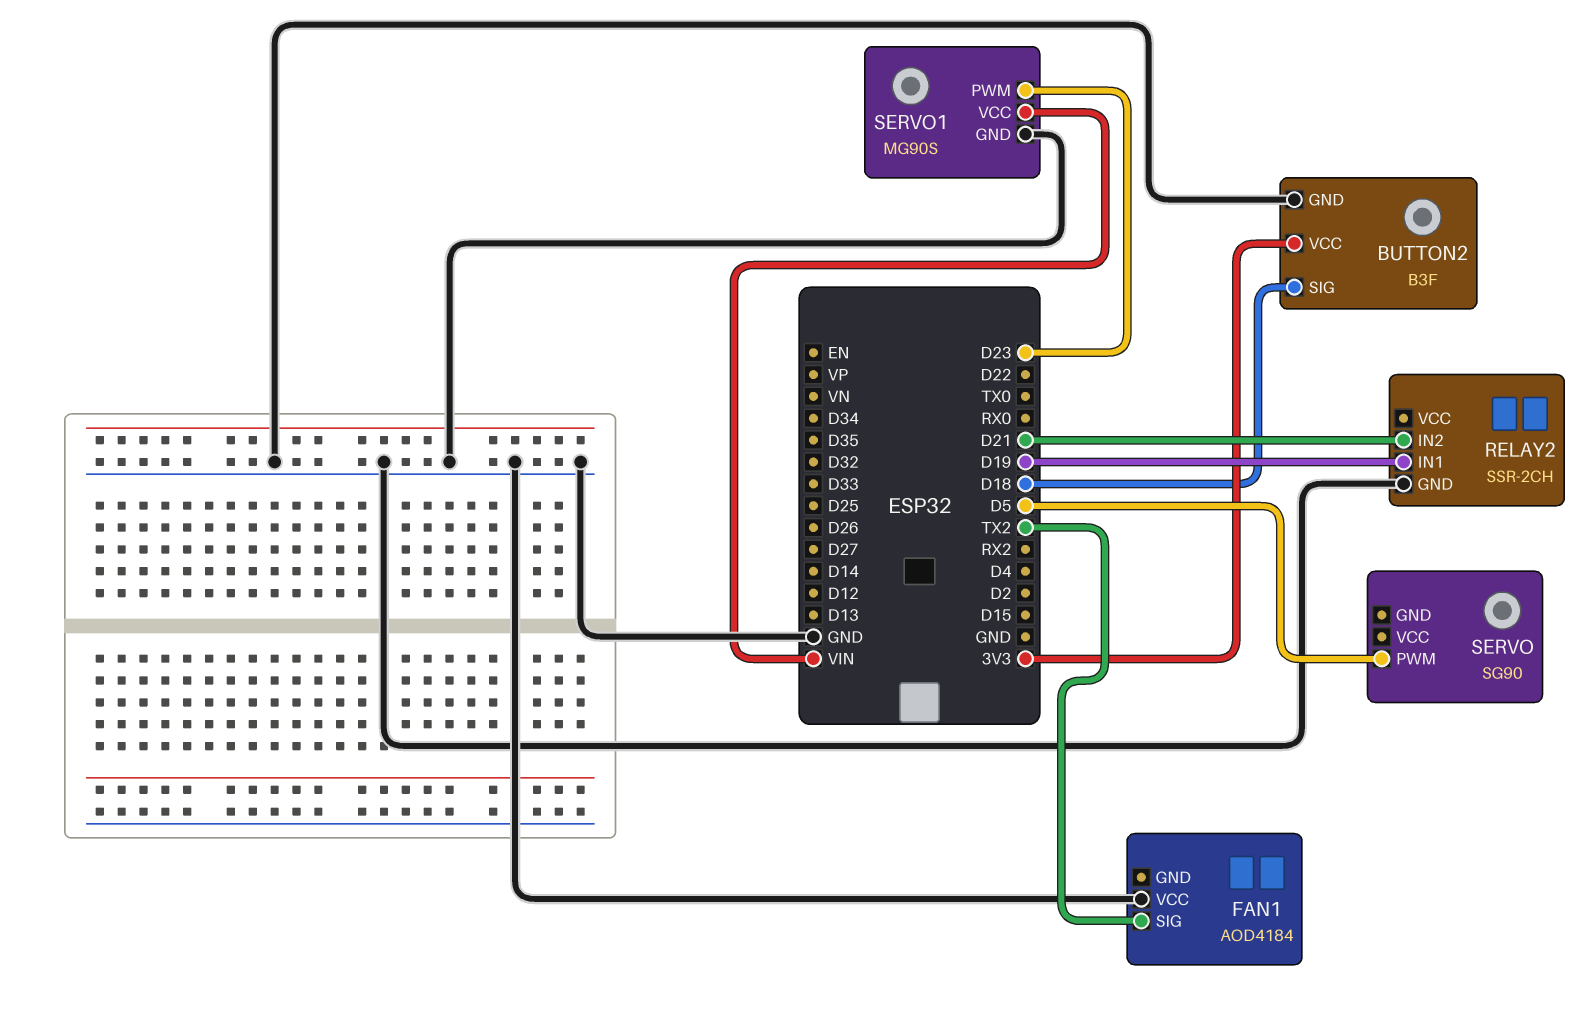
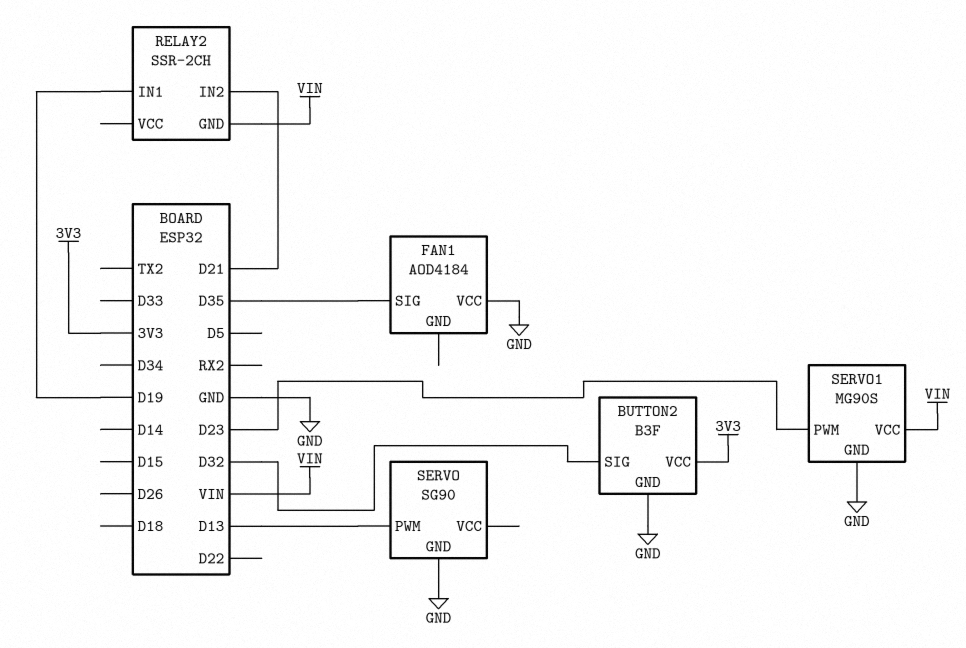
BUTTON2 pin SIG: D18 -> D32
FAN1 pin SIG: TX2 -> D35
RELAY2 pin GND: GND -> VIN
SERVO pin GND: none -> GND
SERVO pin PWM: D5 -> D13

